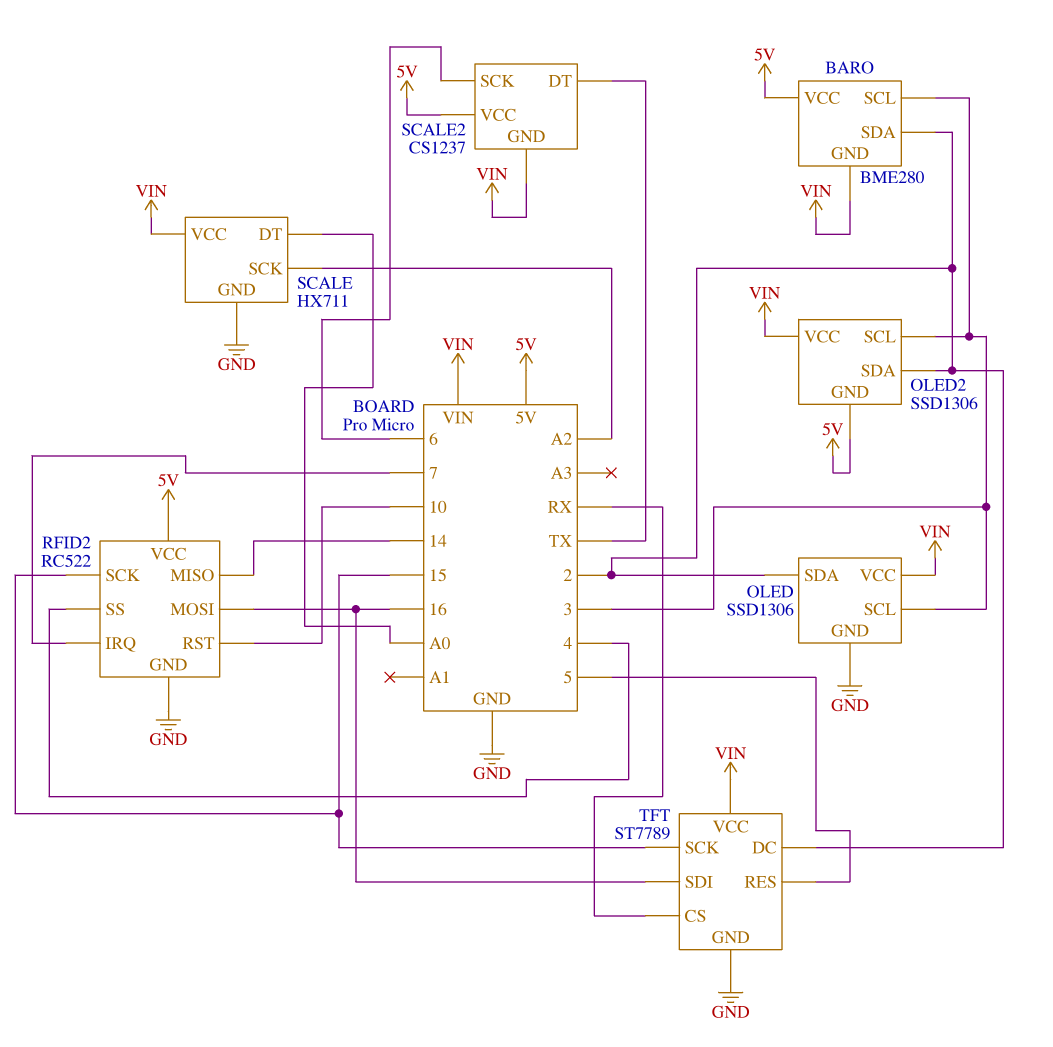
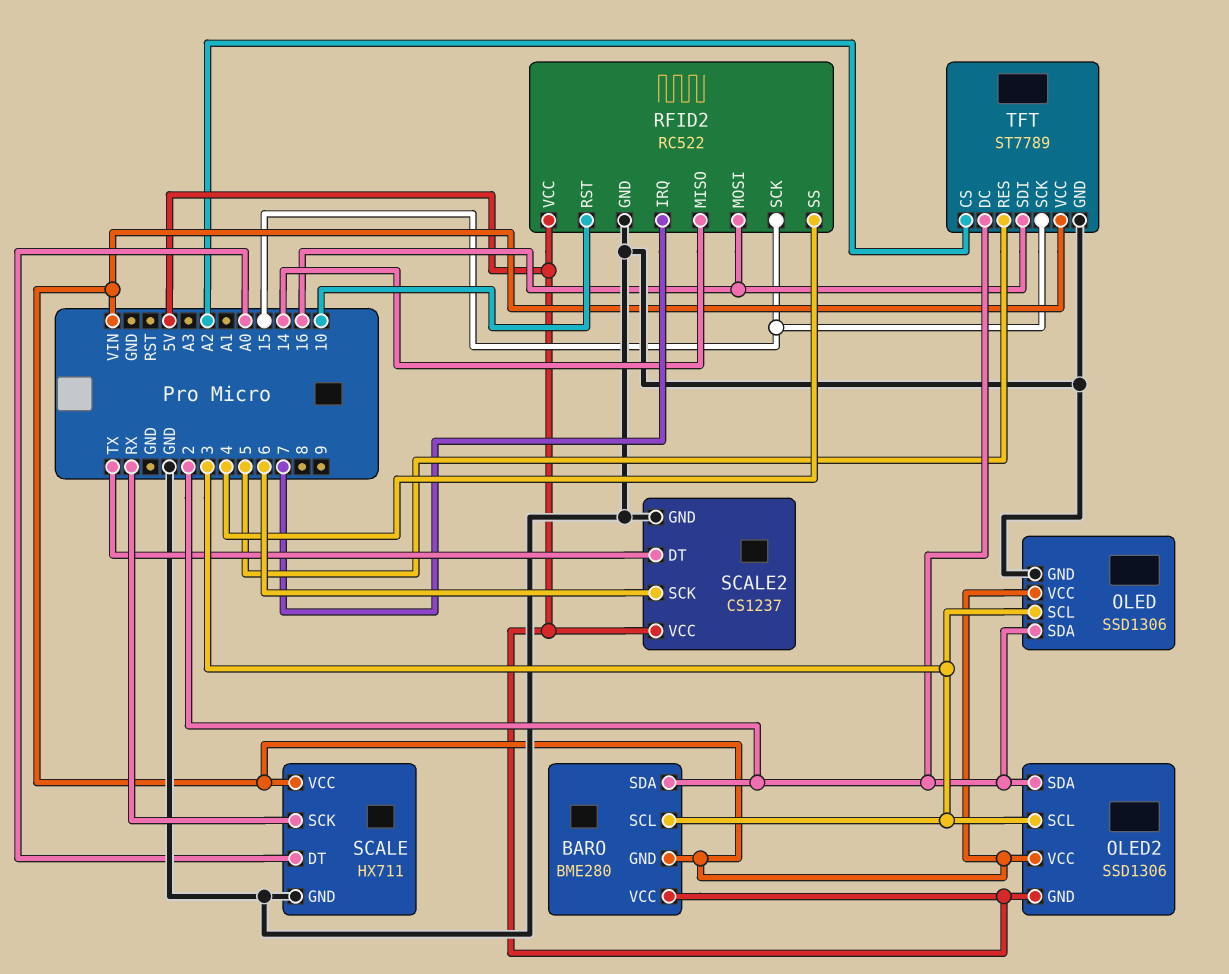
SCALE pin SCK: A2 -> RX
SCALE2 pin GND: VIN -> GND
TFT pin CS: RX -> A2

